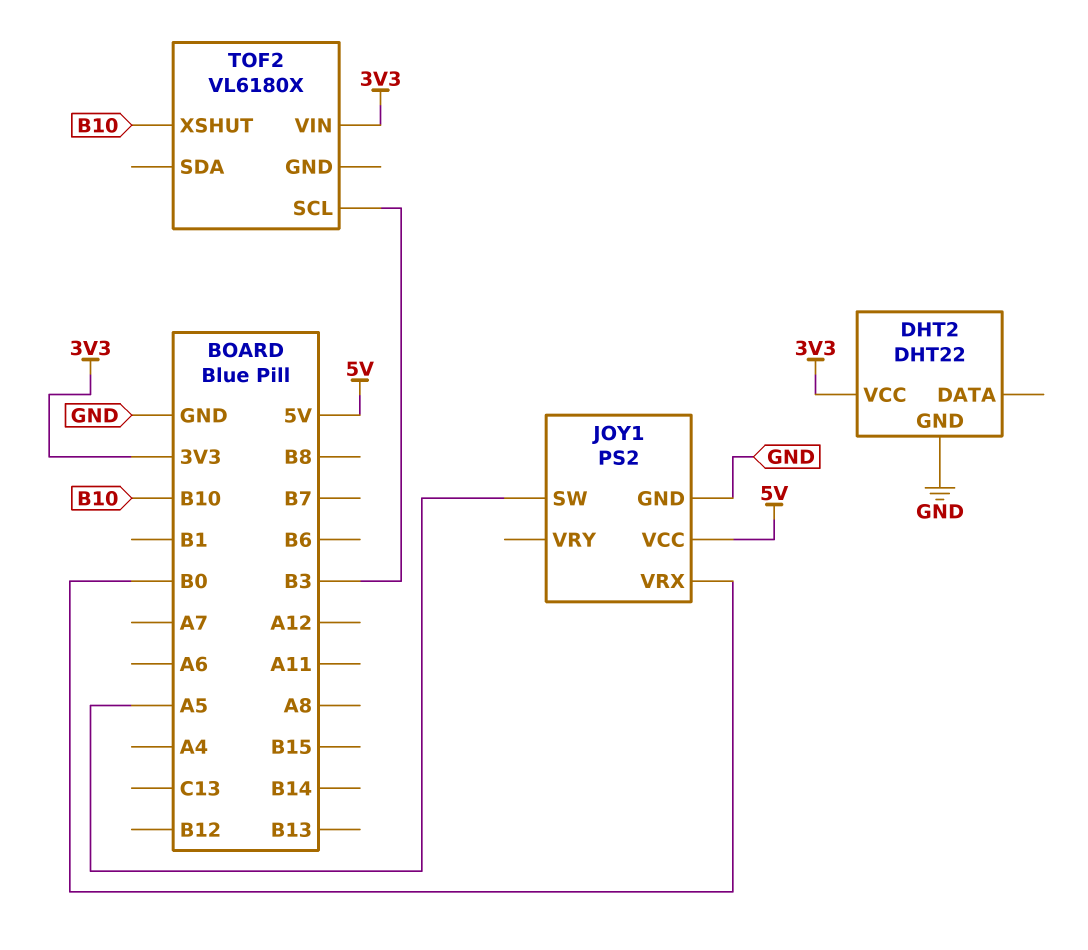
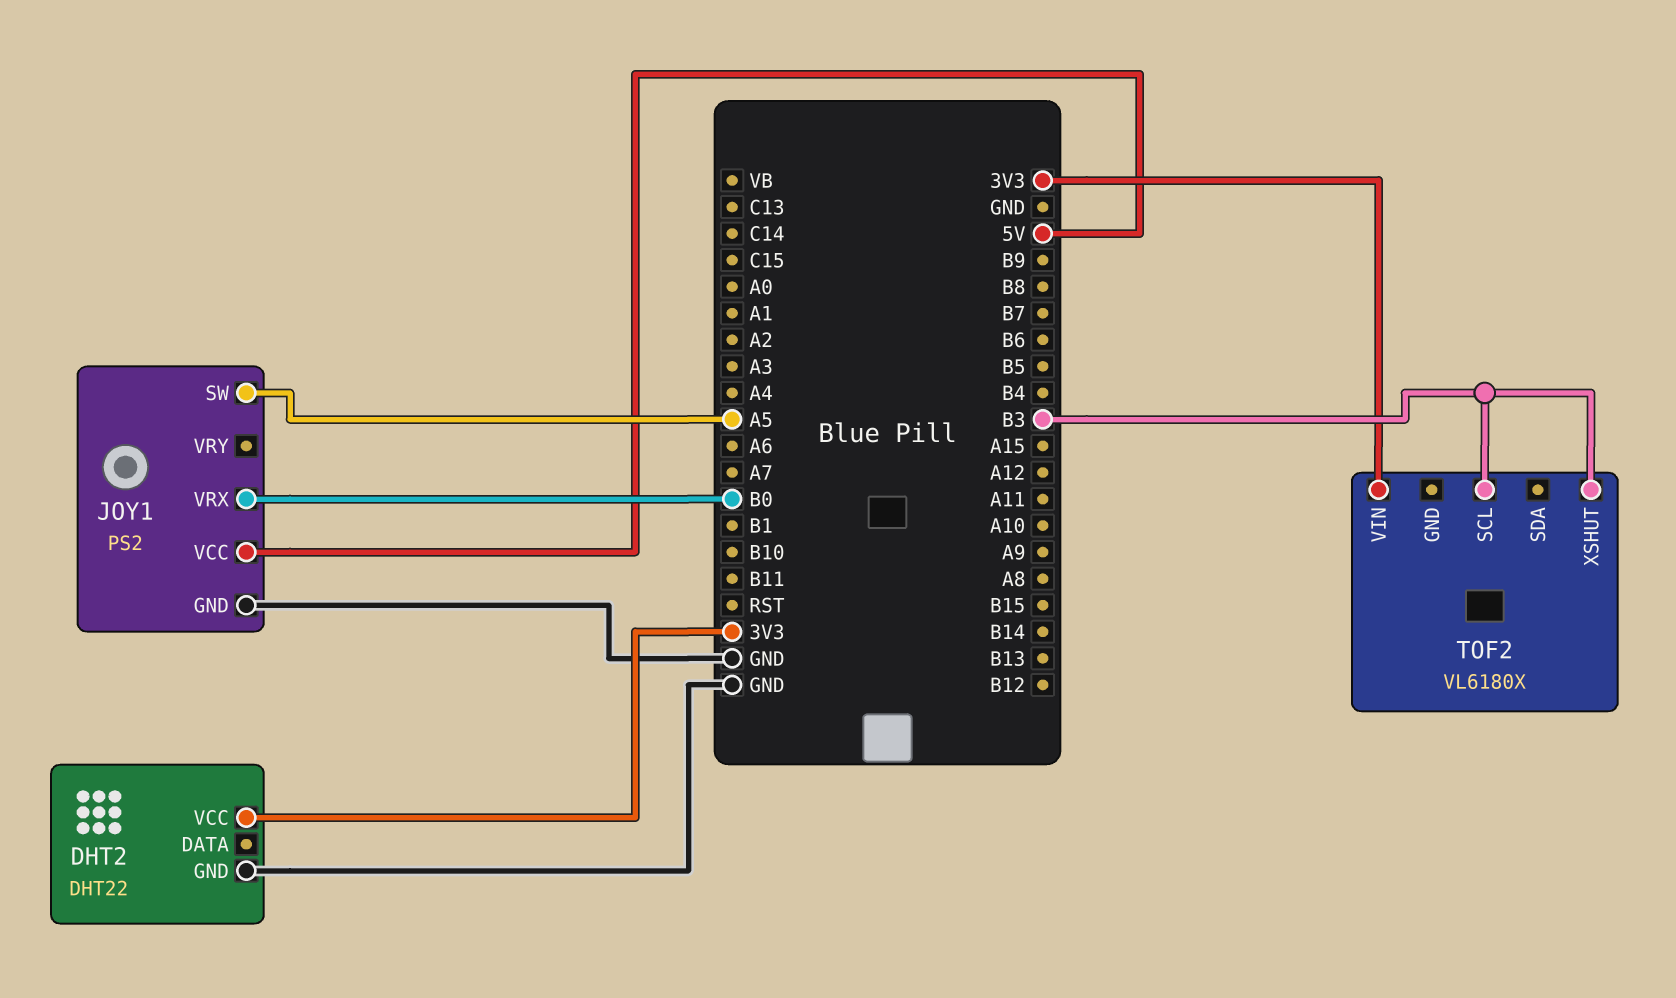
TOF2 pin XSHUT: B10 -> B3

